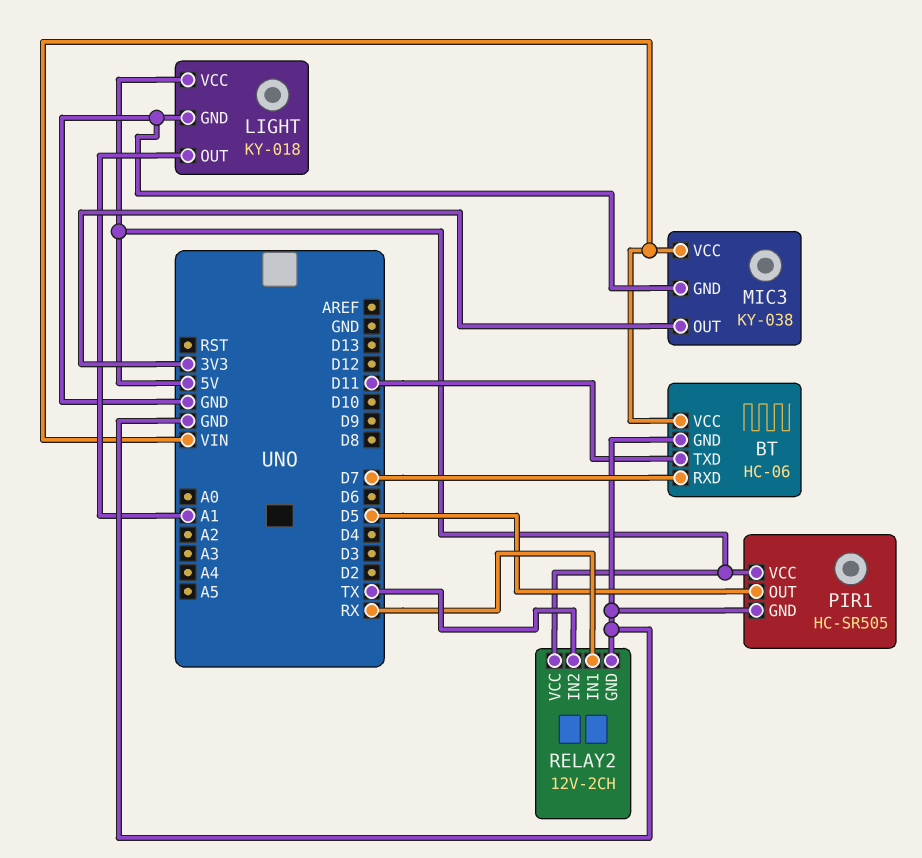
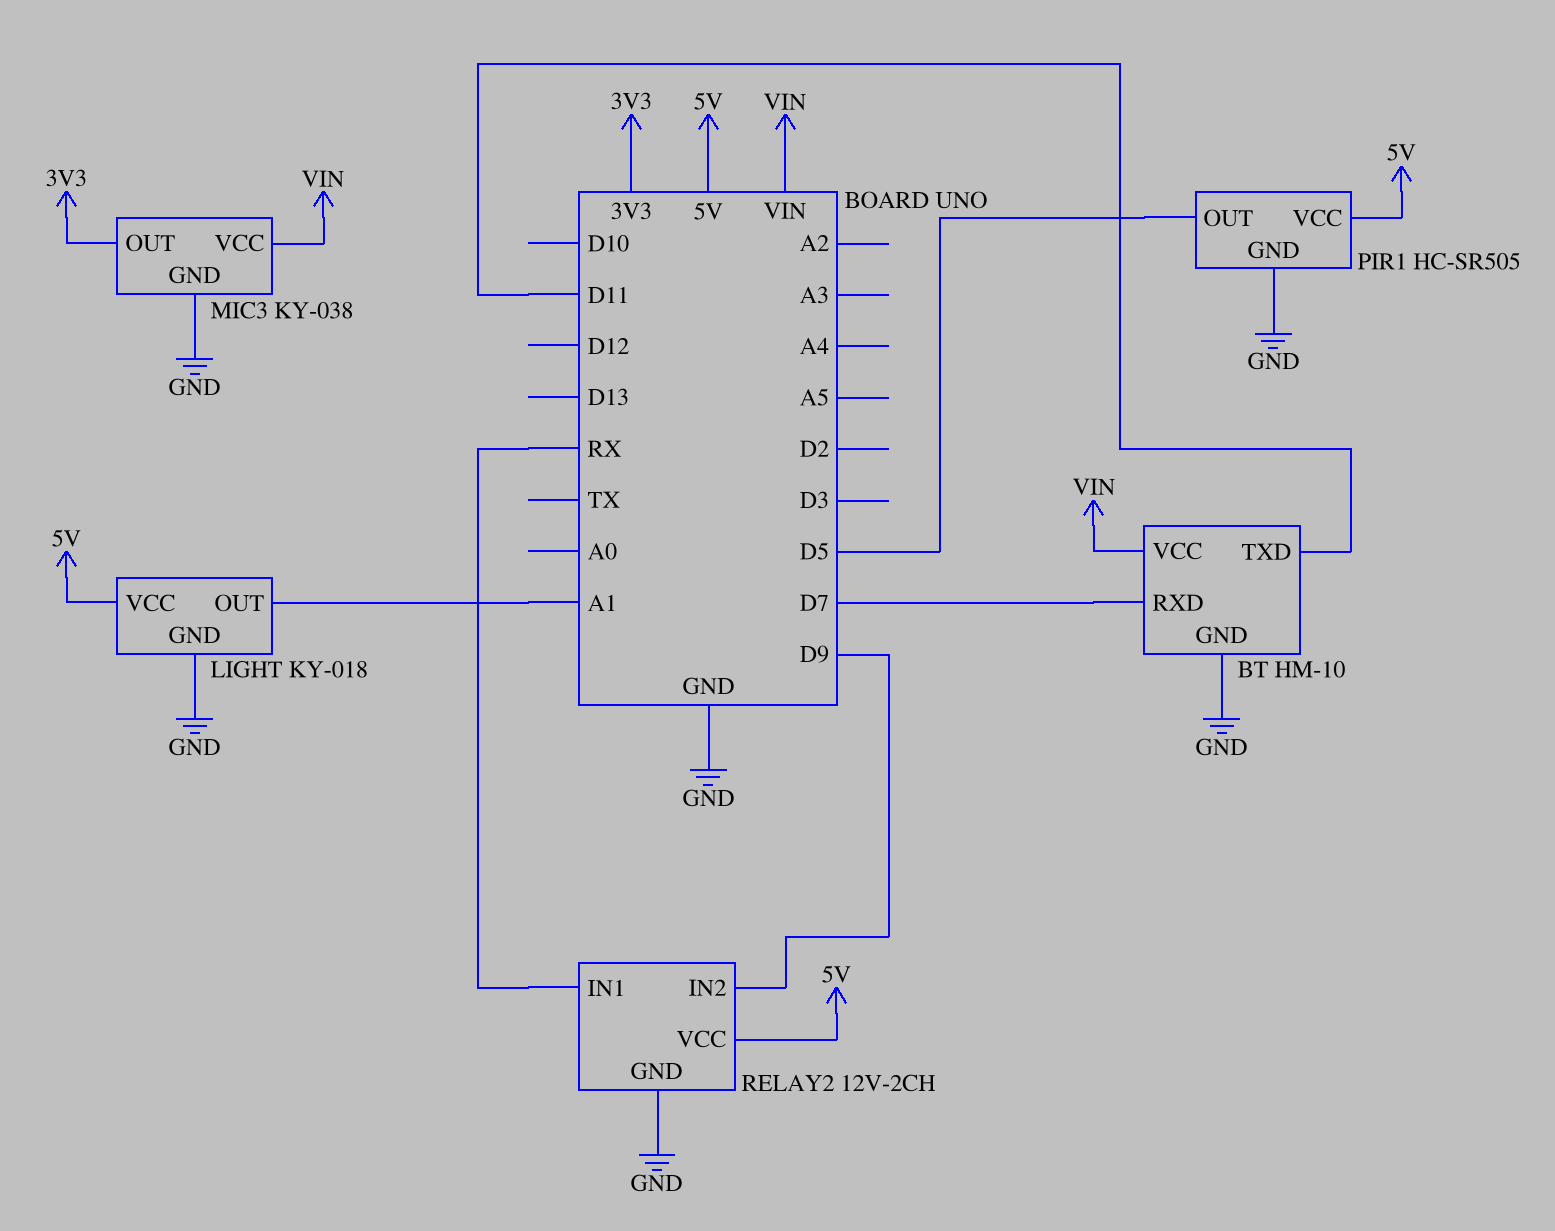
BT: HC-06 -> HM-10
RELAY2 pin IN2: TX -> D9

